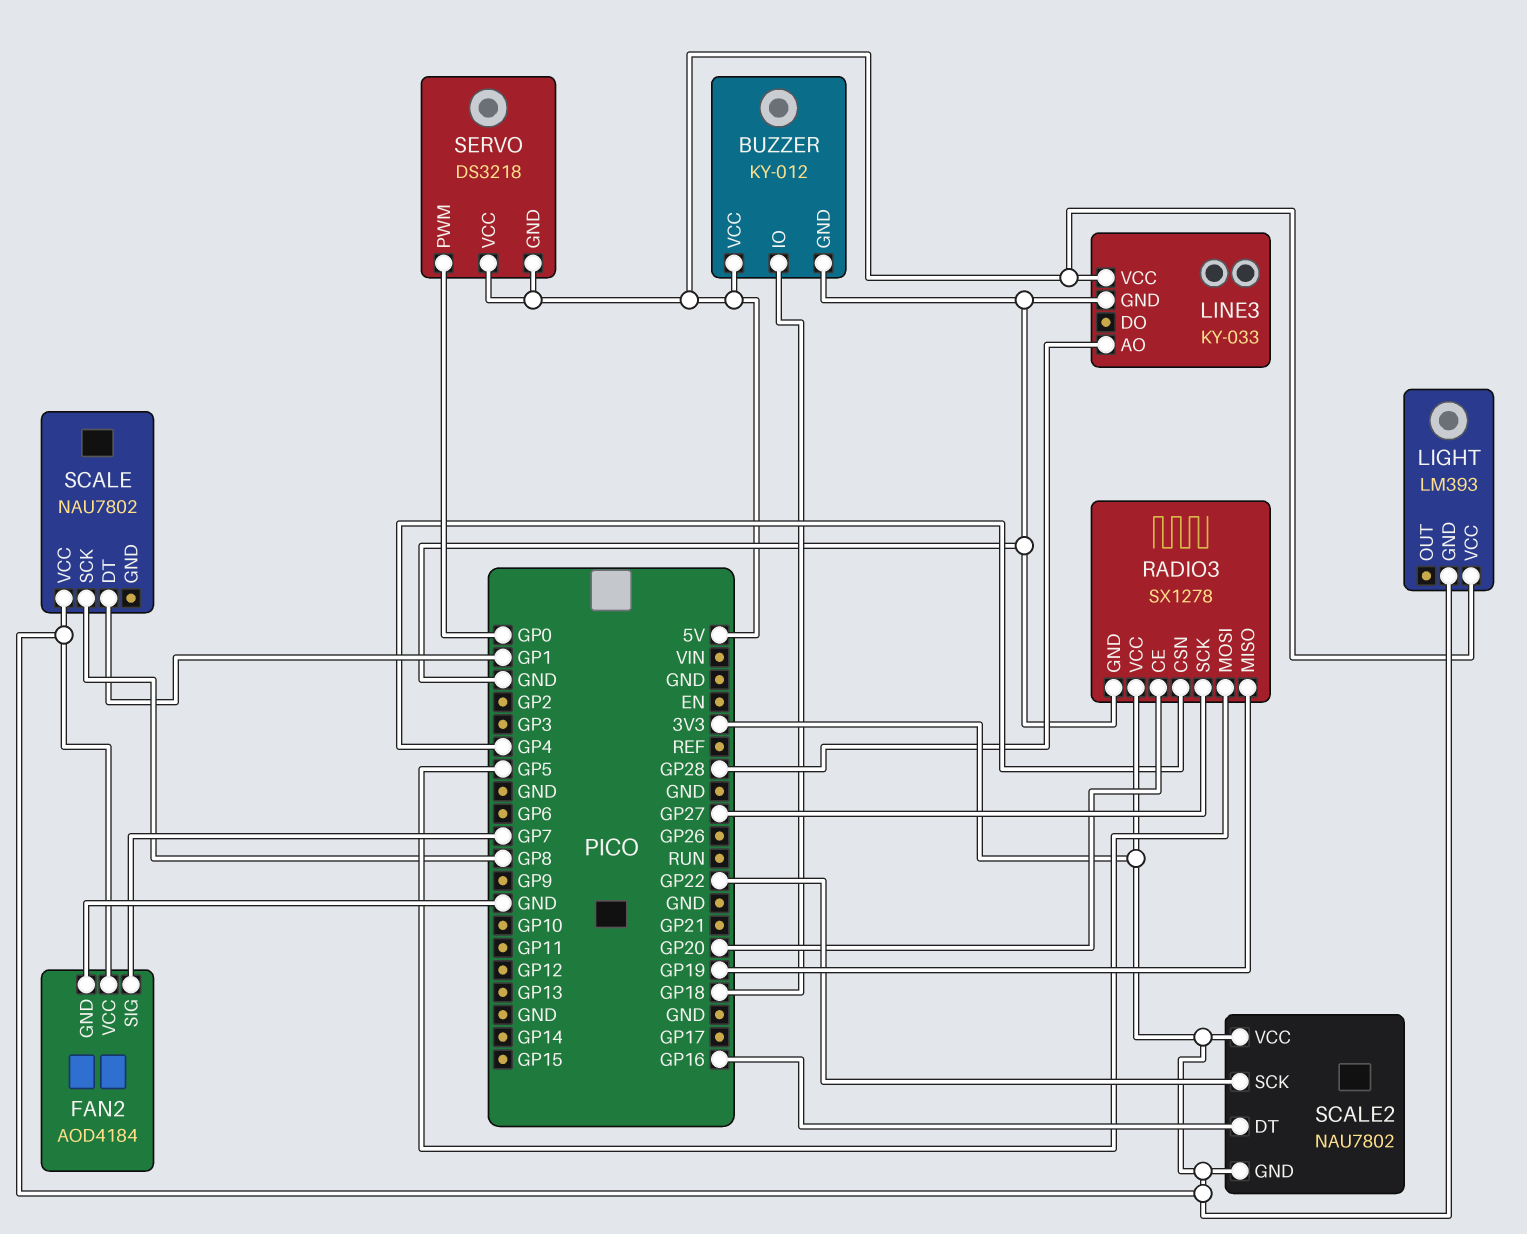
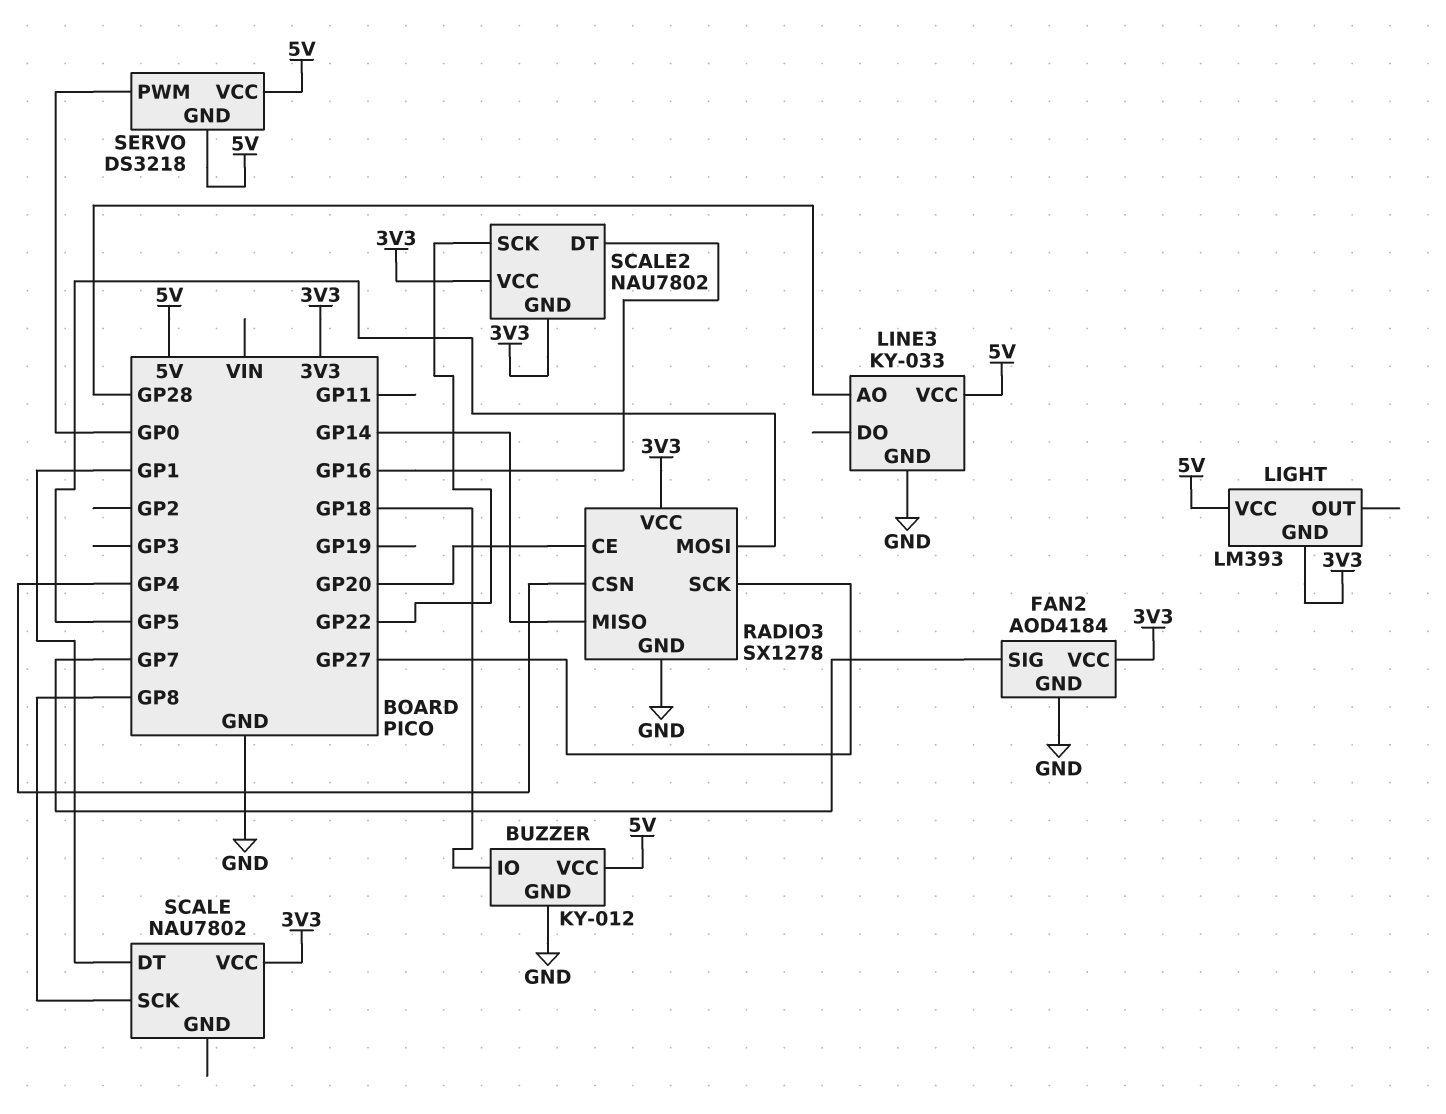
RADIO3 pin MISO: GP19 -> GP14

